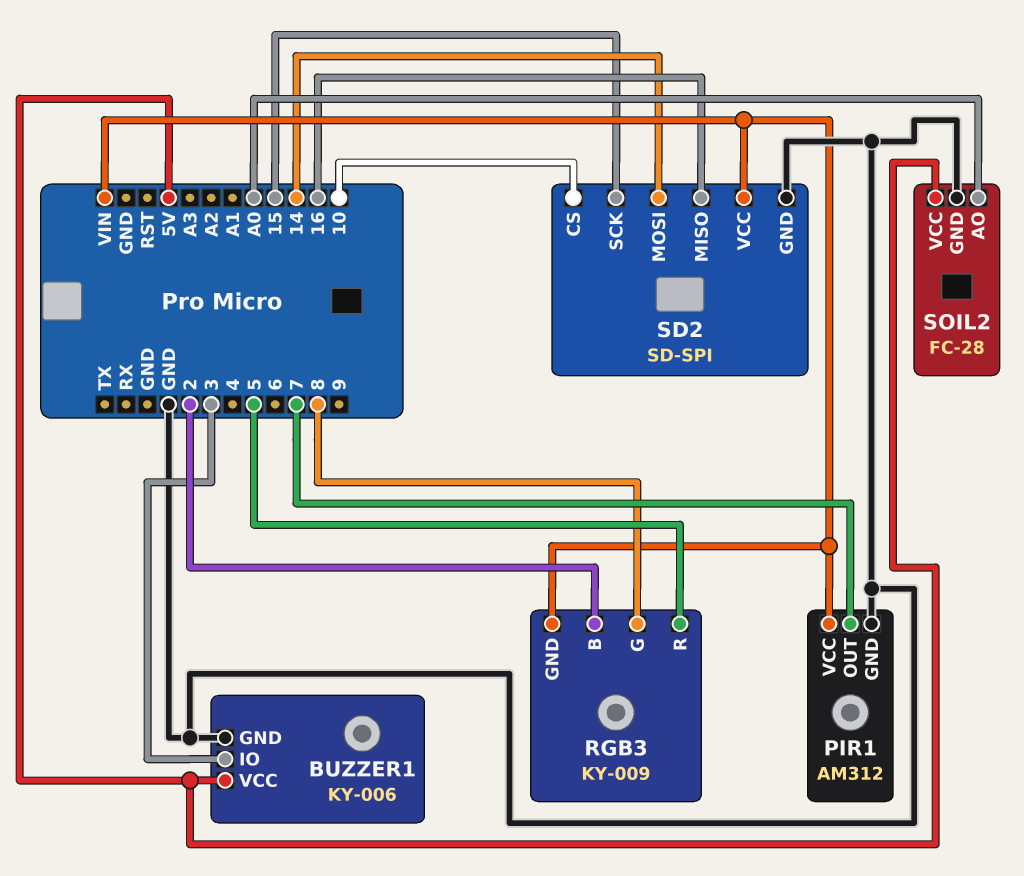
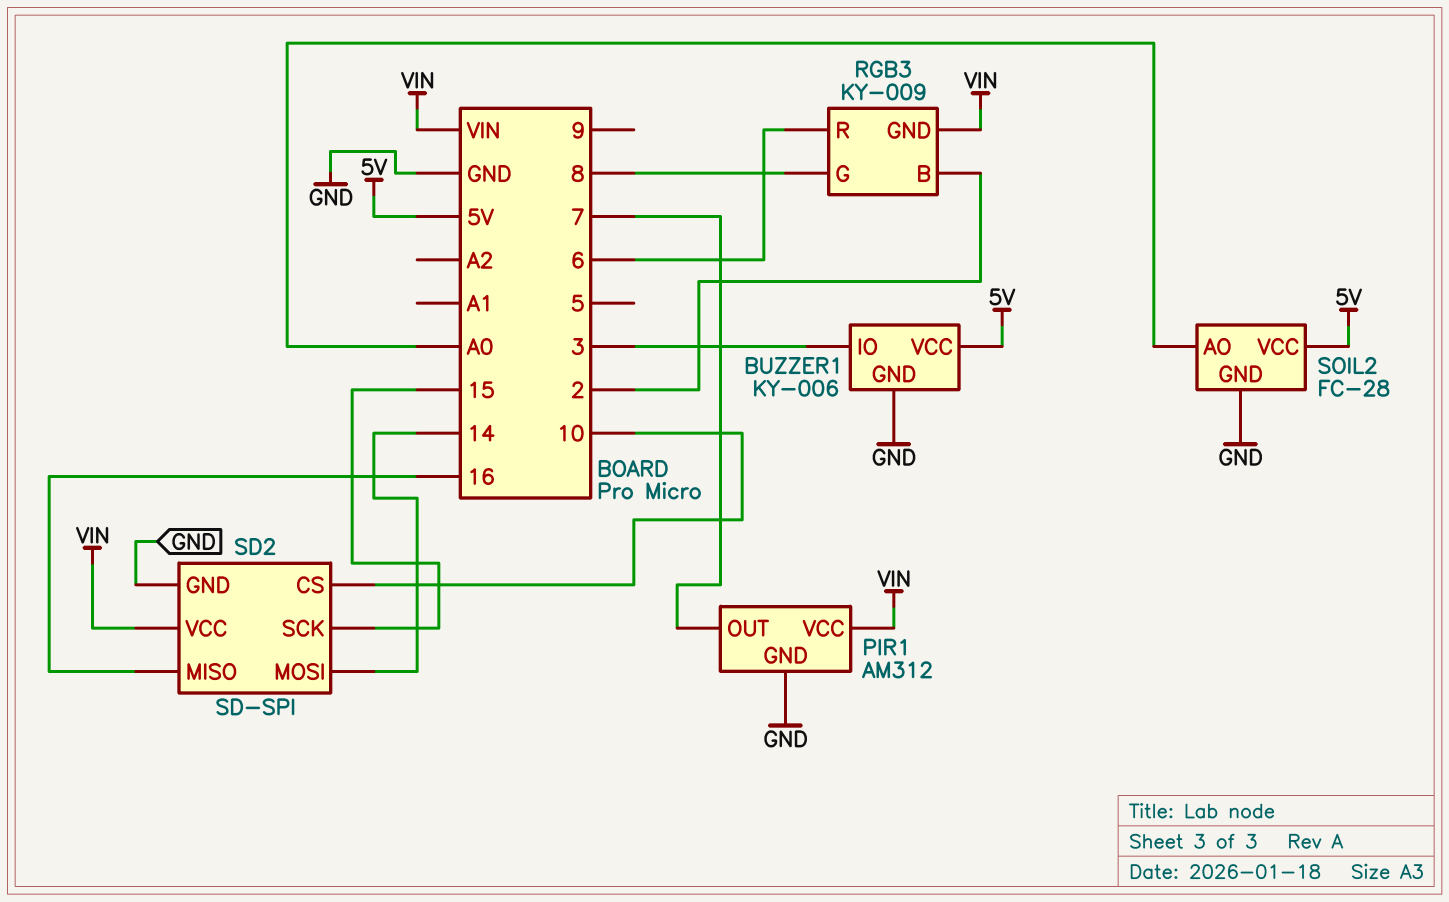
RGB3 pin R: 5 -> 6

